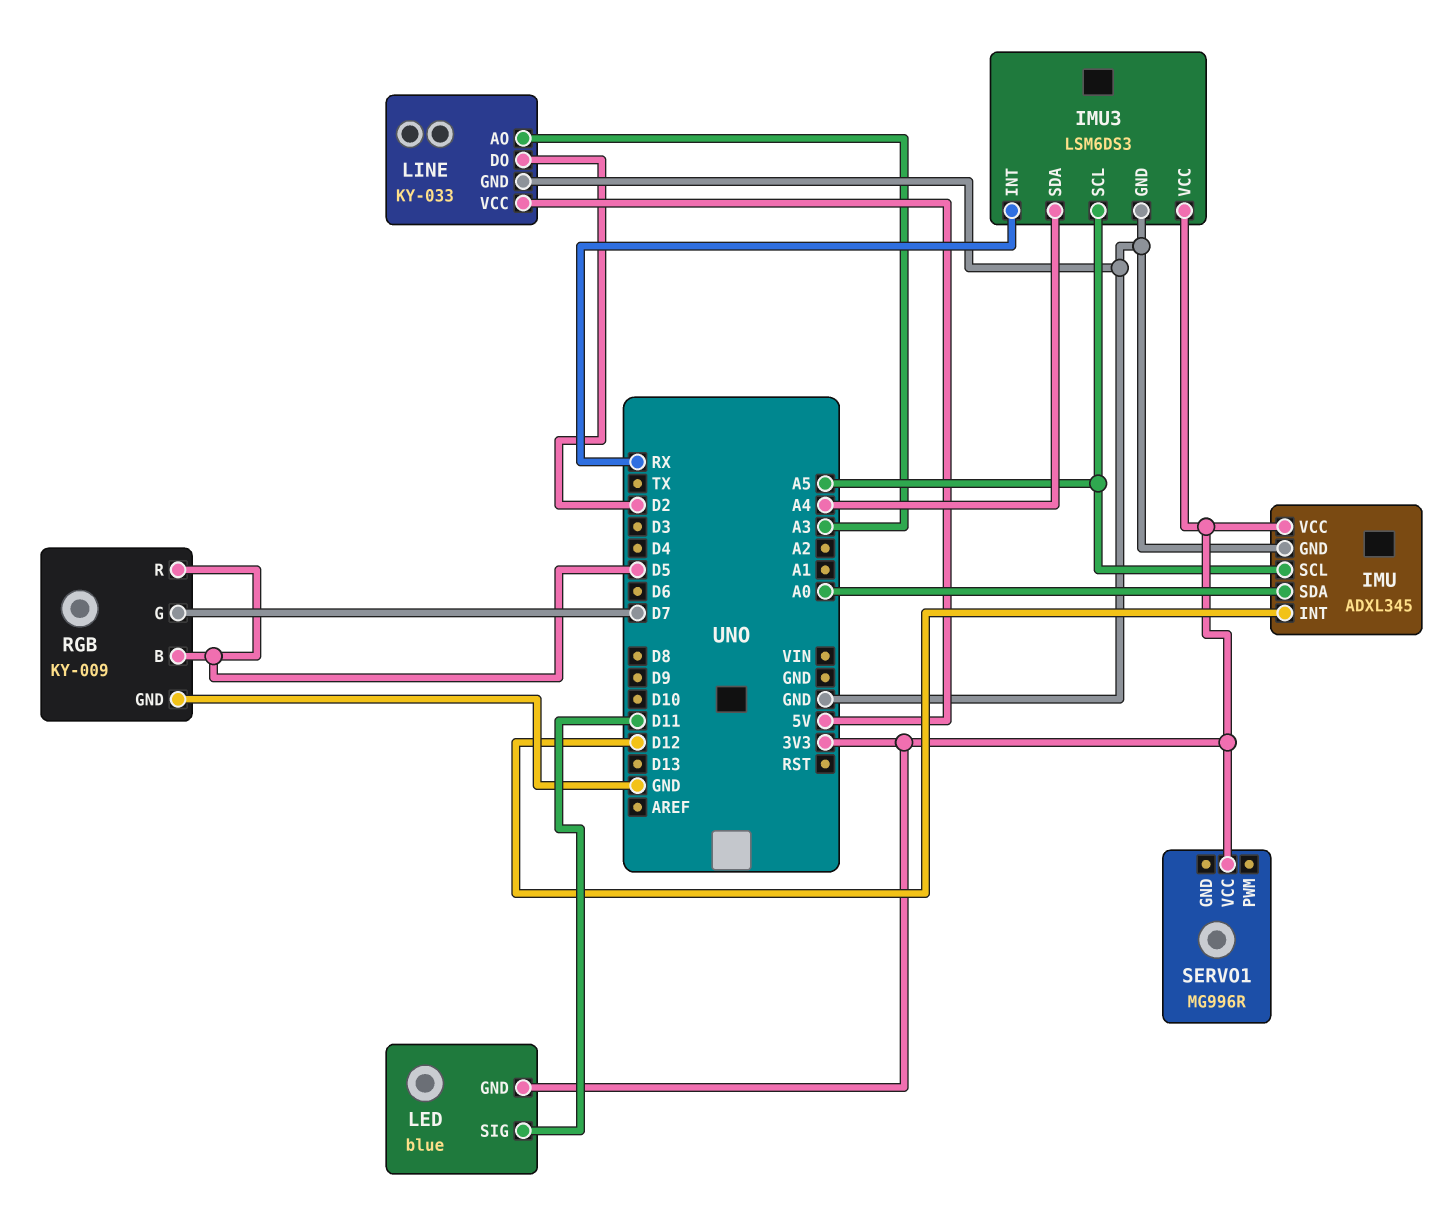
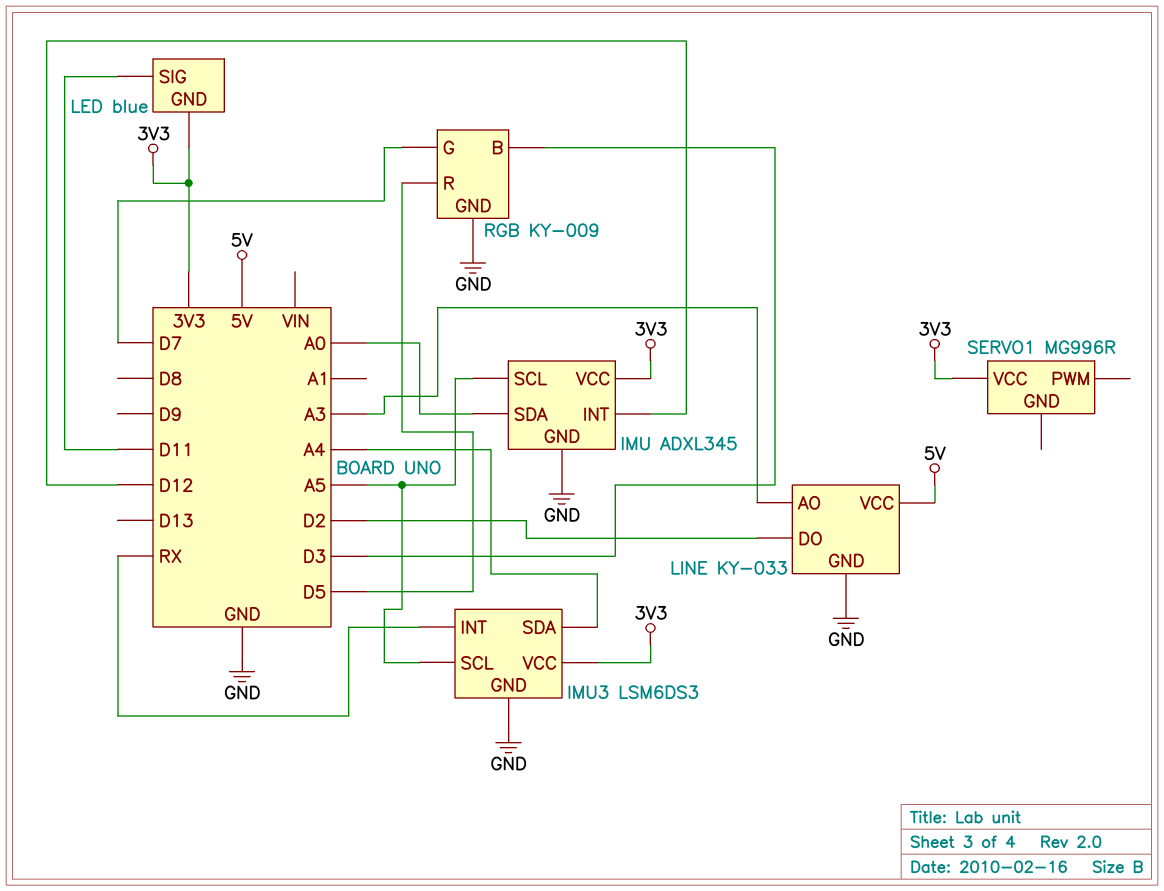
RGB pin B: D5 -> D3

